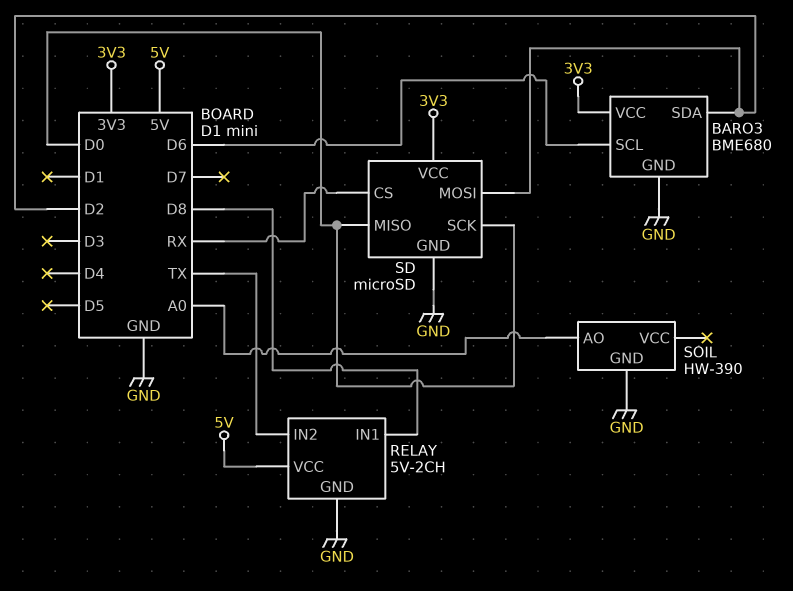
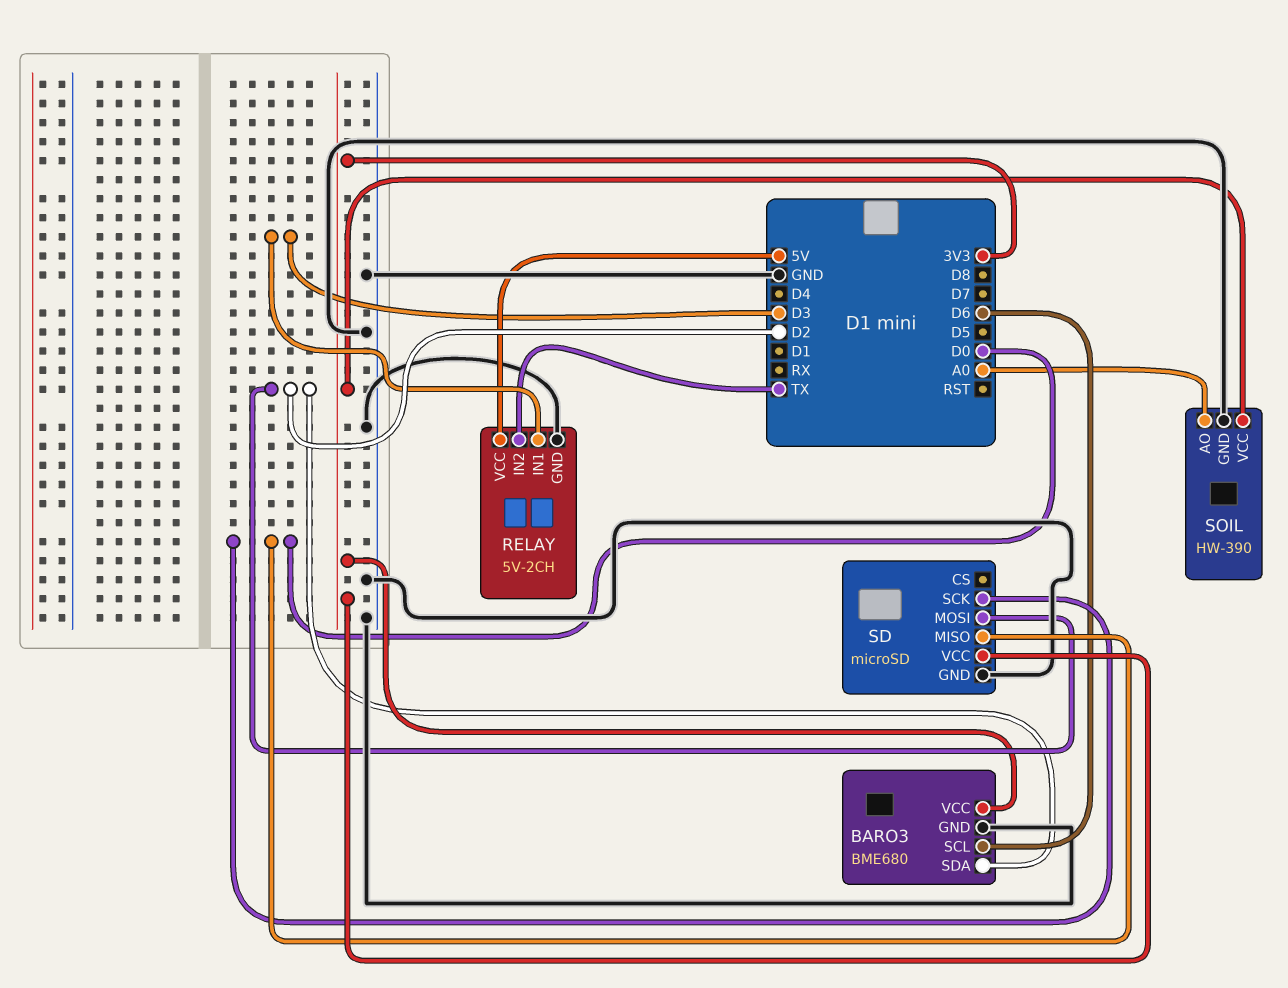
RELAY pin IN1: D8 -> D3
SD pin CS: RX -> none
SOIL pin VCC: none -> 3V3

